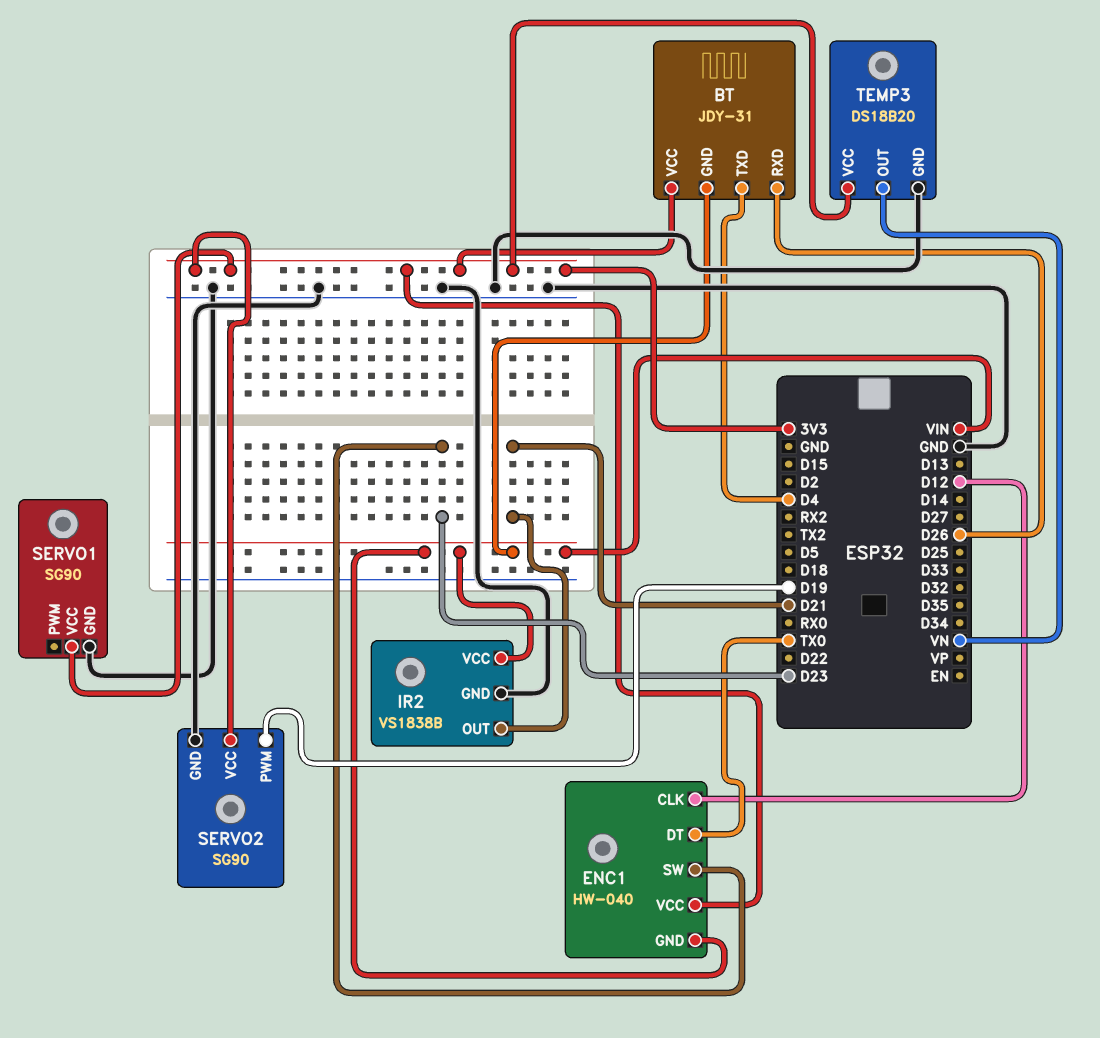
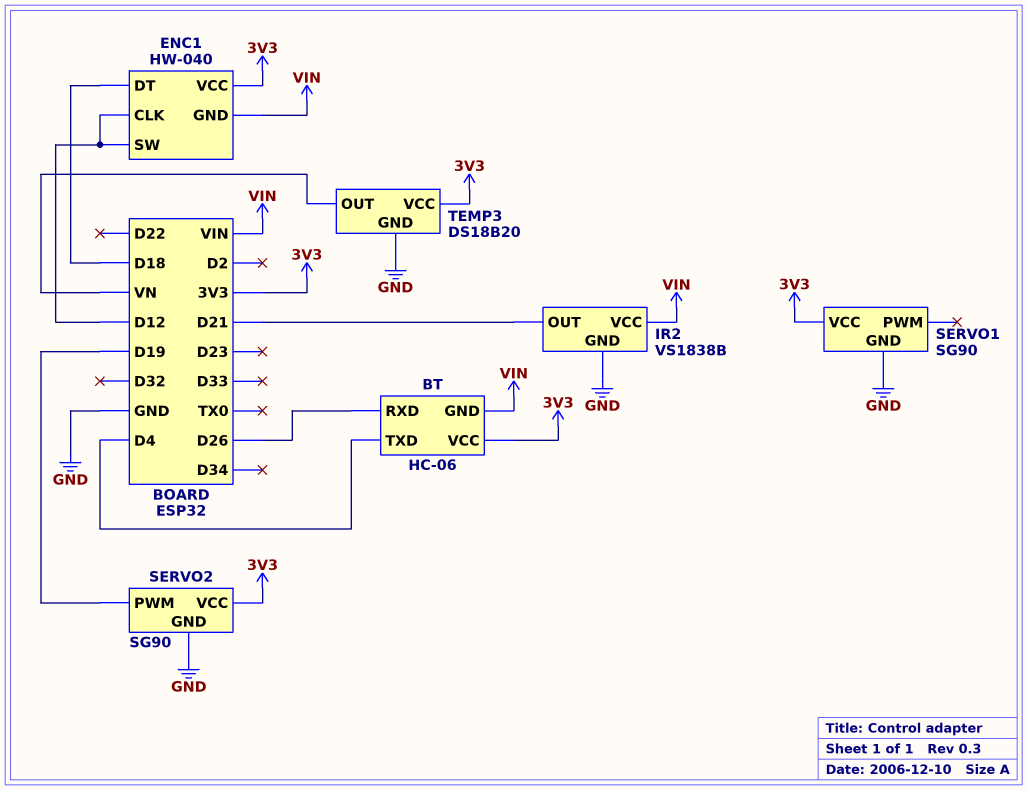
BT: JDY-31 -> HC-06
ENC1 pin DT: TX0 -> D18
ENC1 pin SW: D23 -> D12

